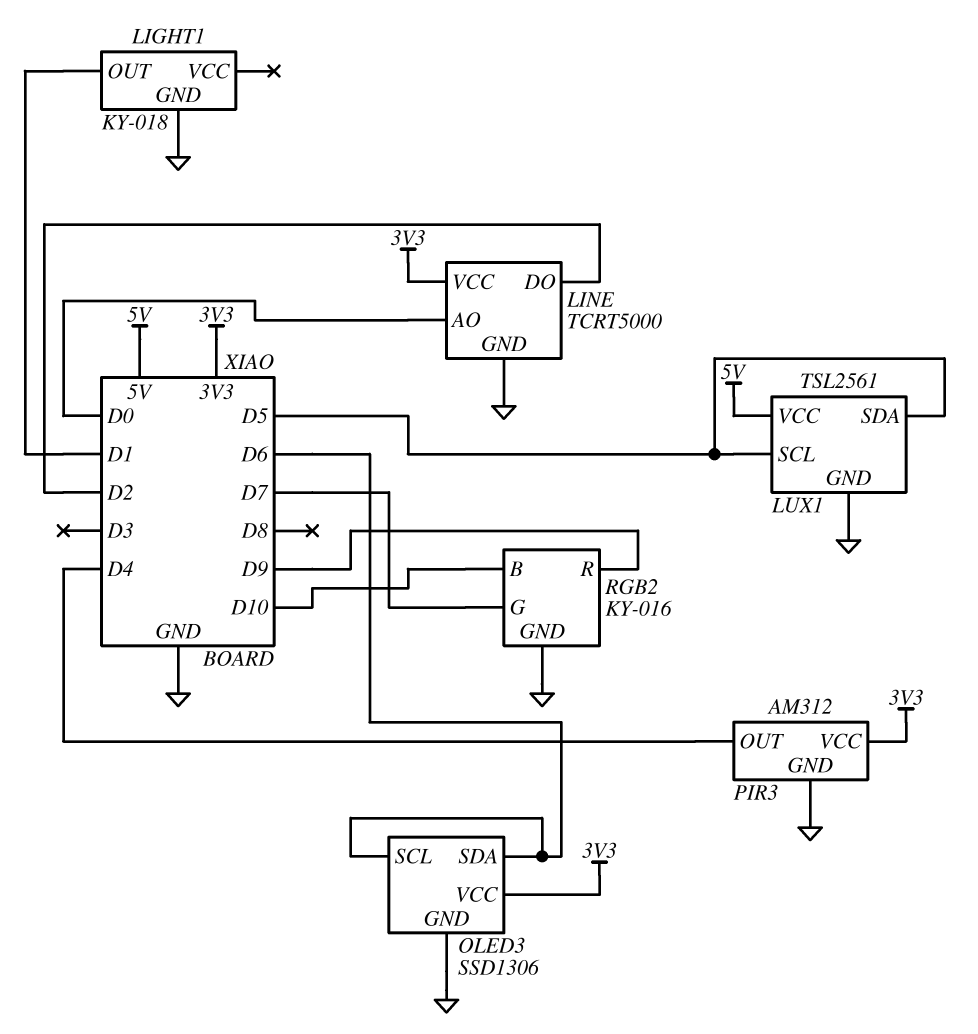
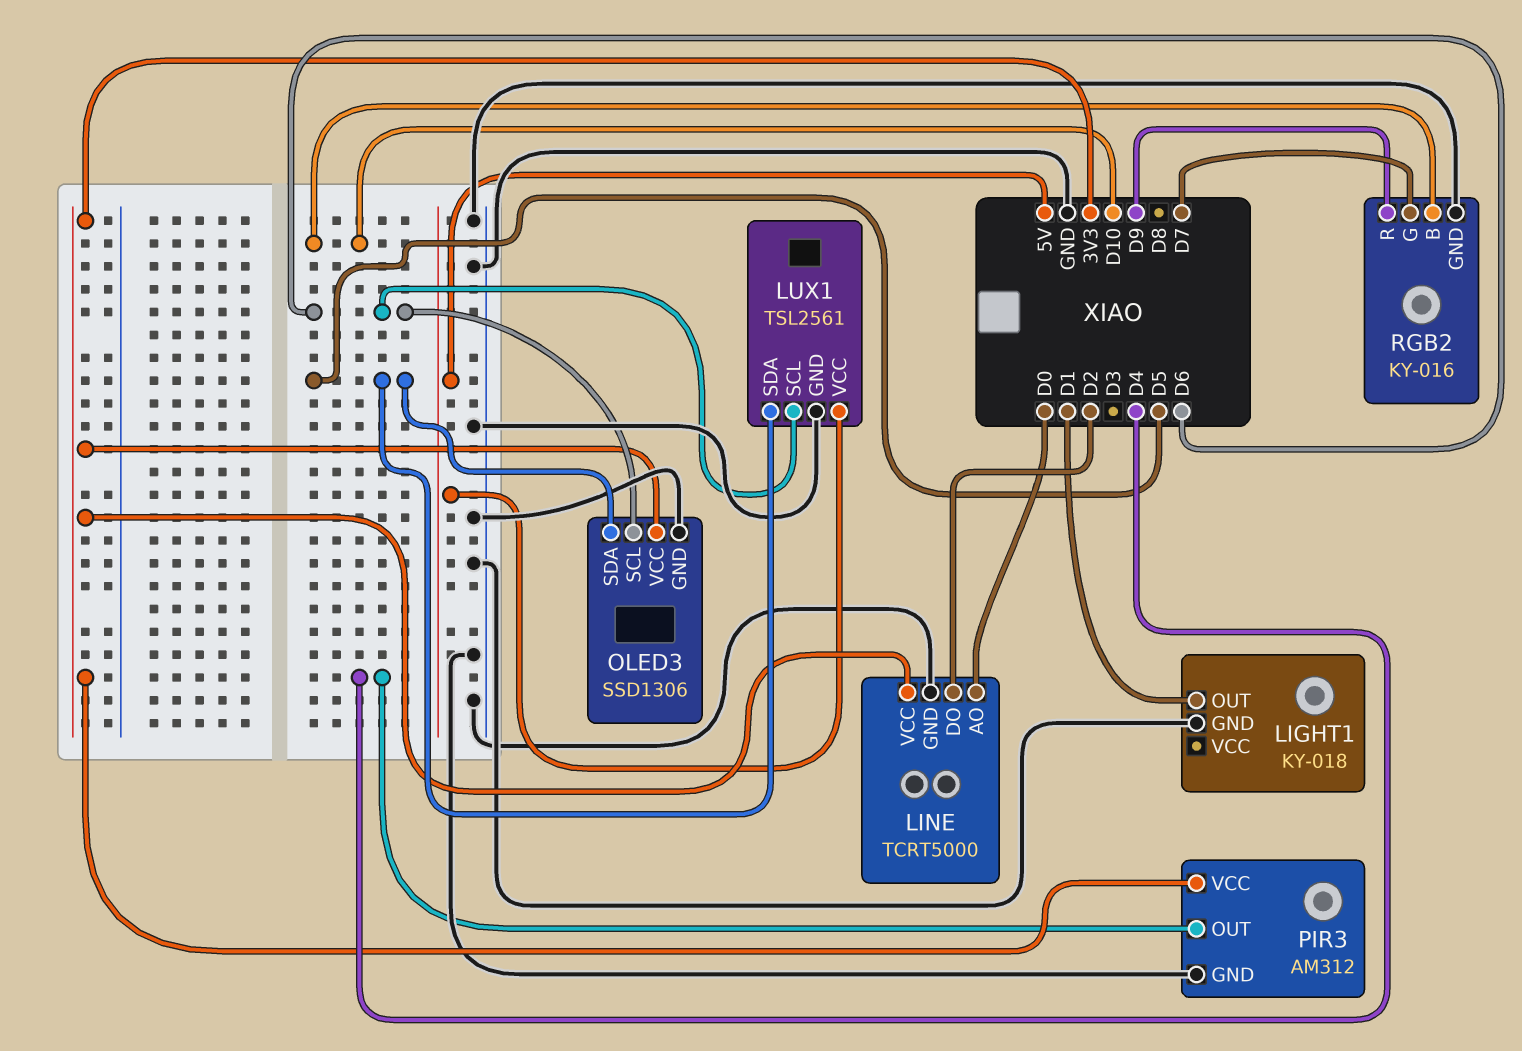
LUX1 pin SCL: D5 -> D6
OLED3 pin SDA: D6 -> D5

